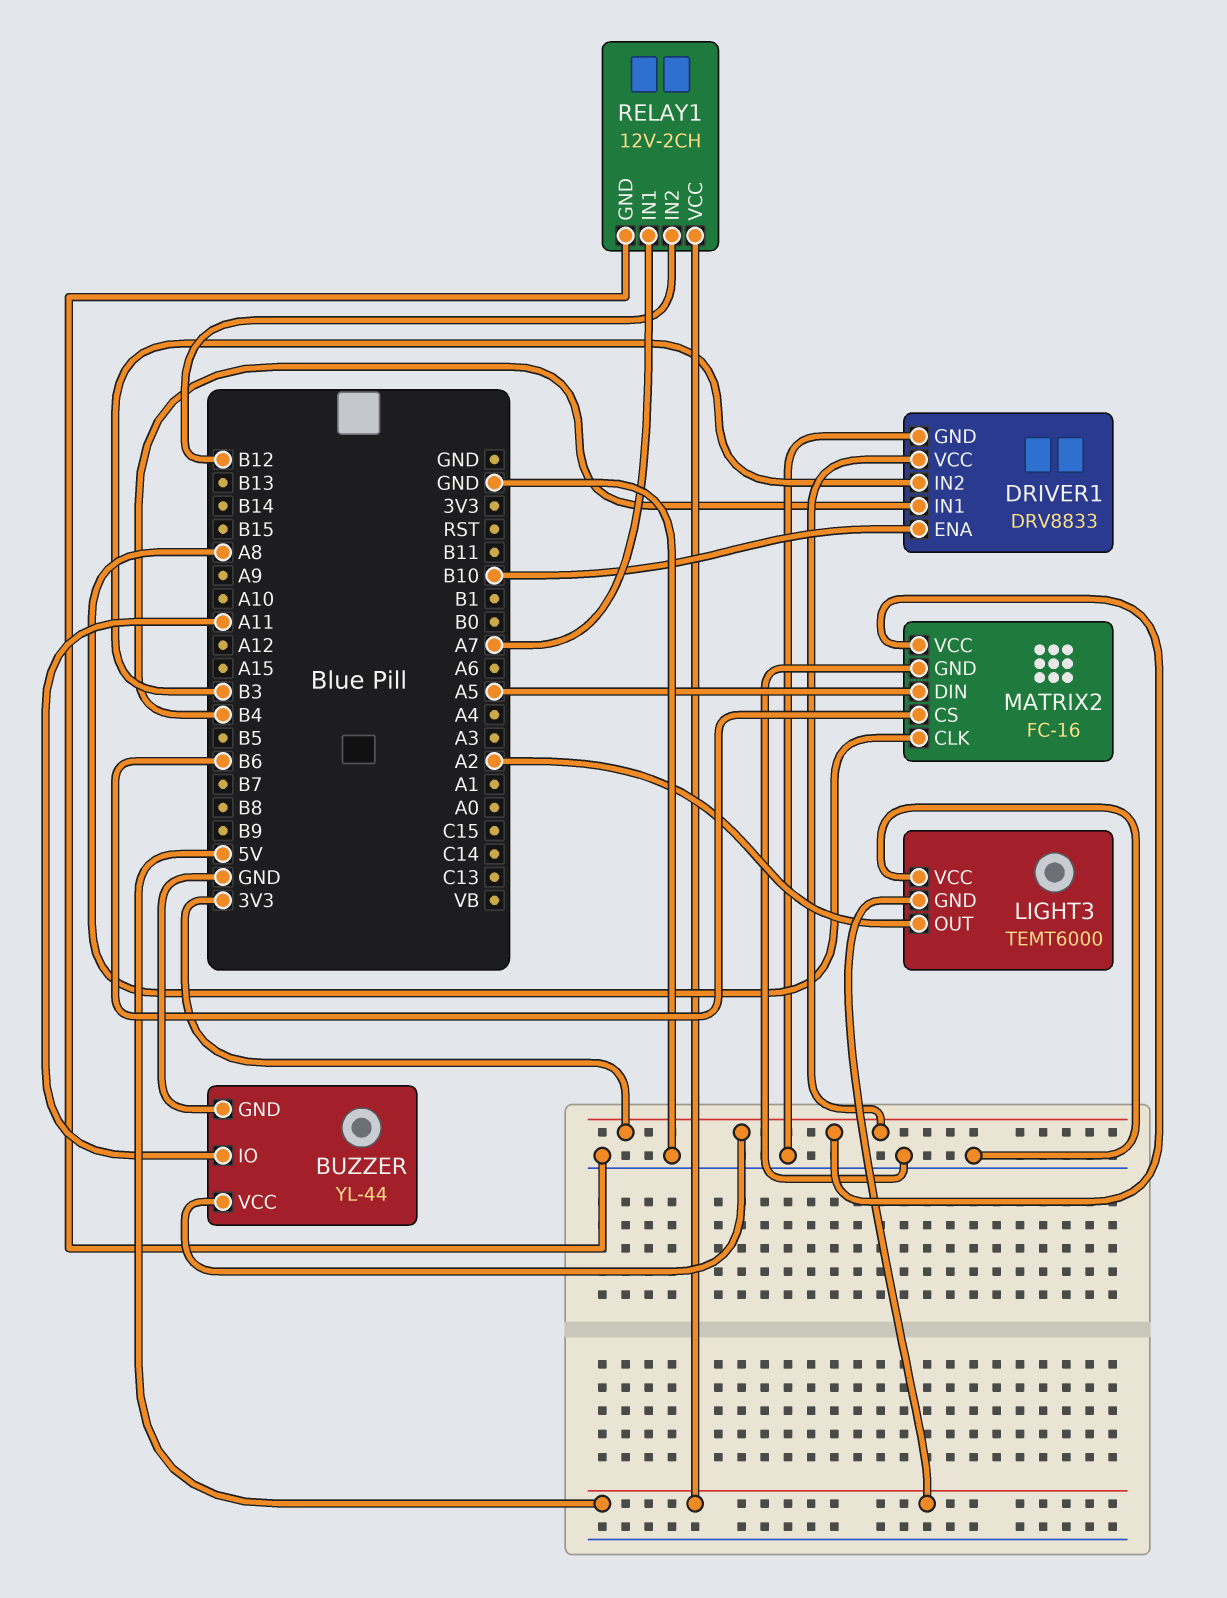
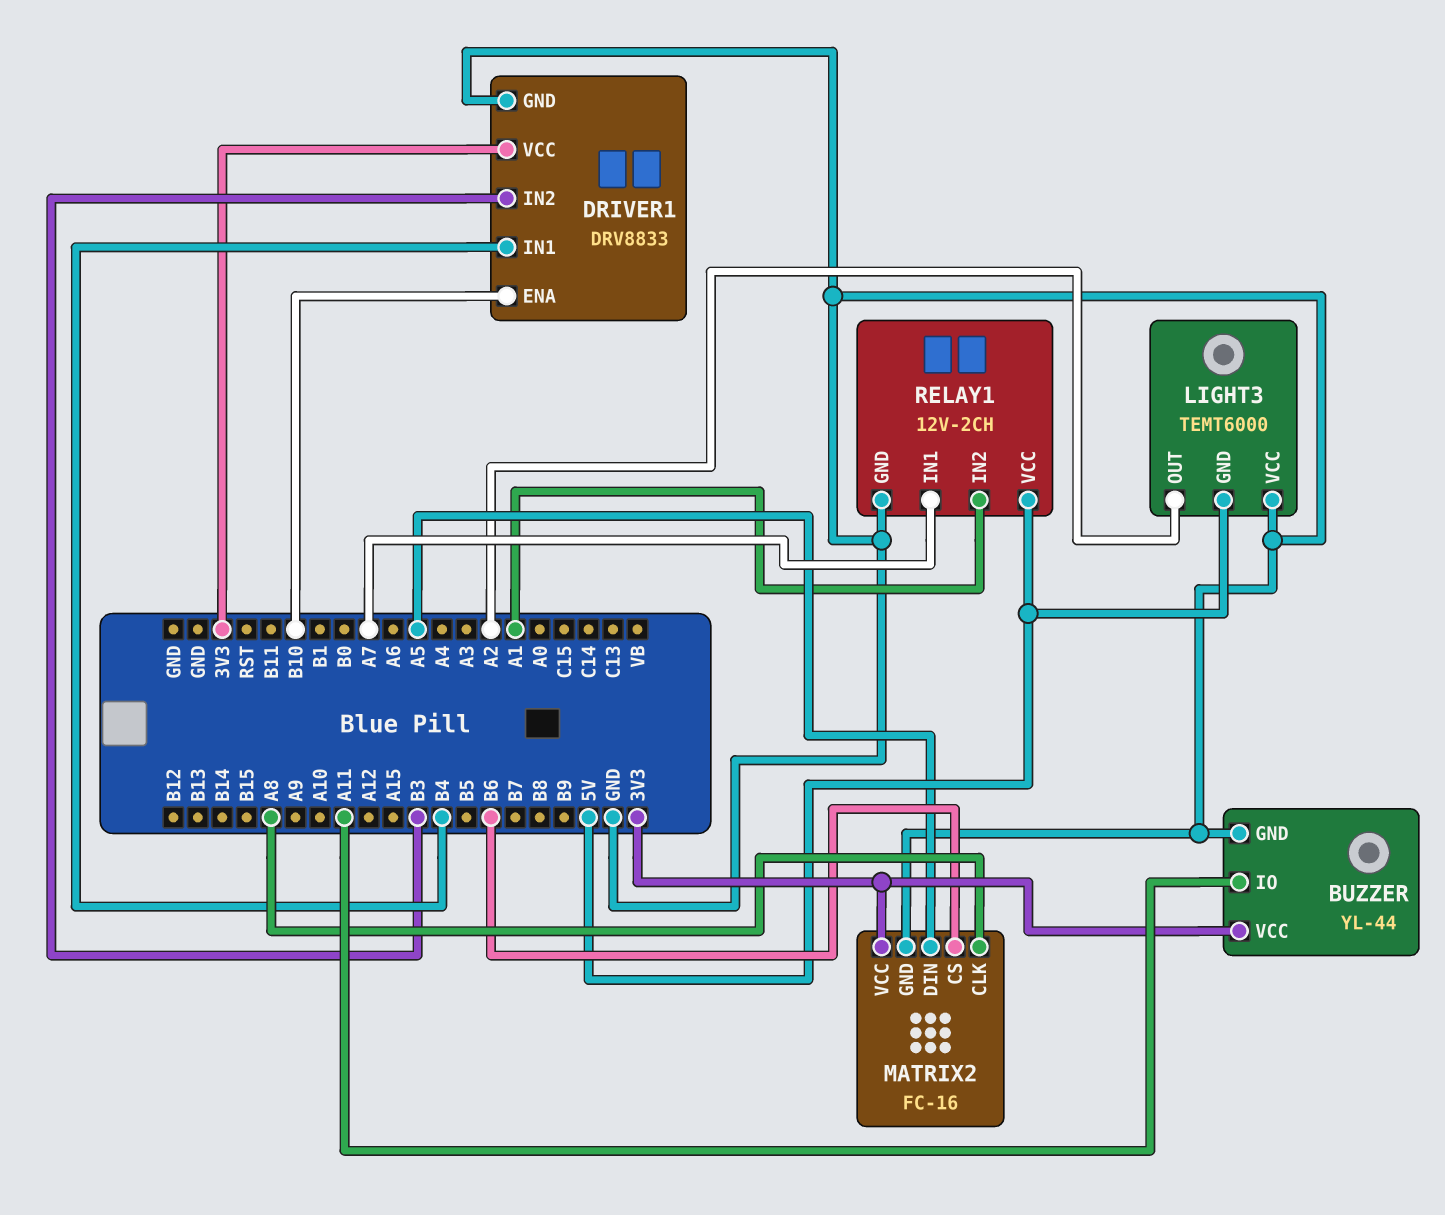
RELAY1 pin IN2: B12 -> A1

